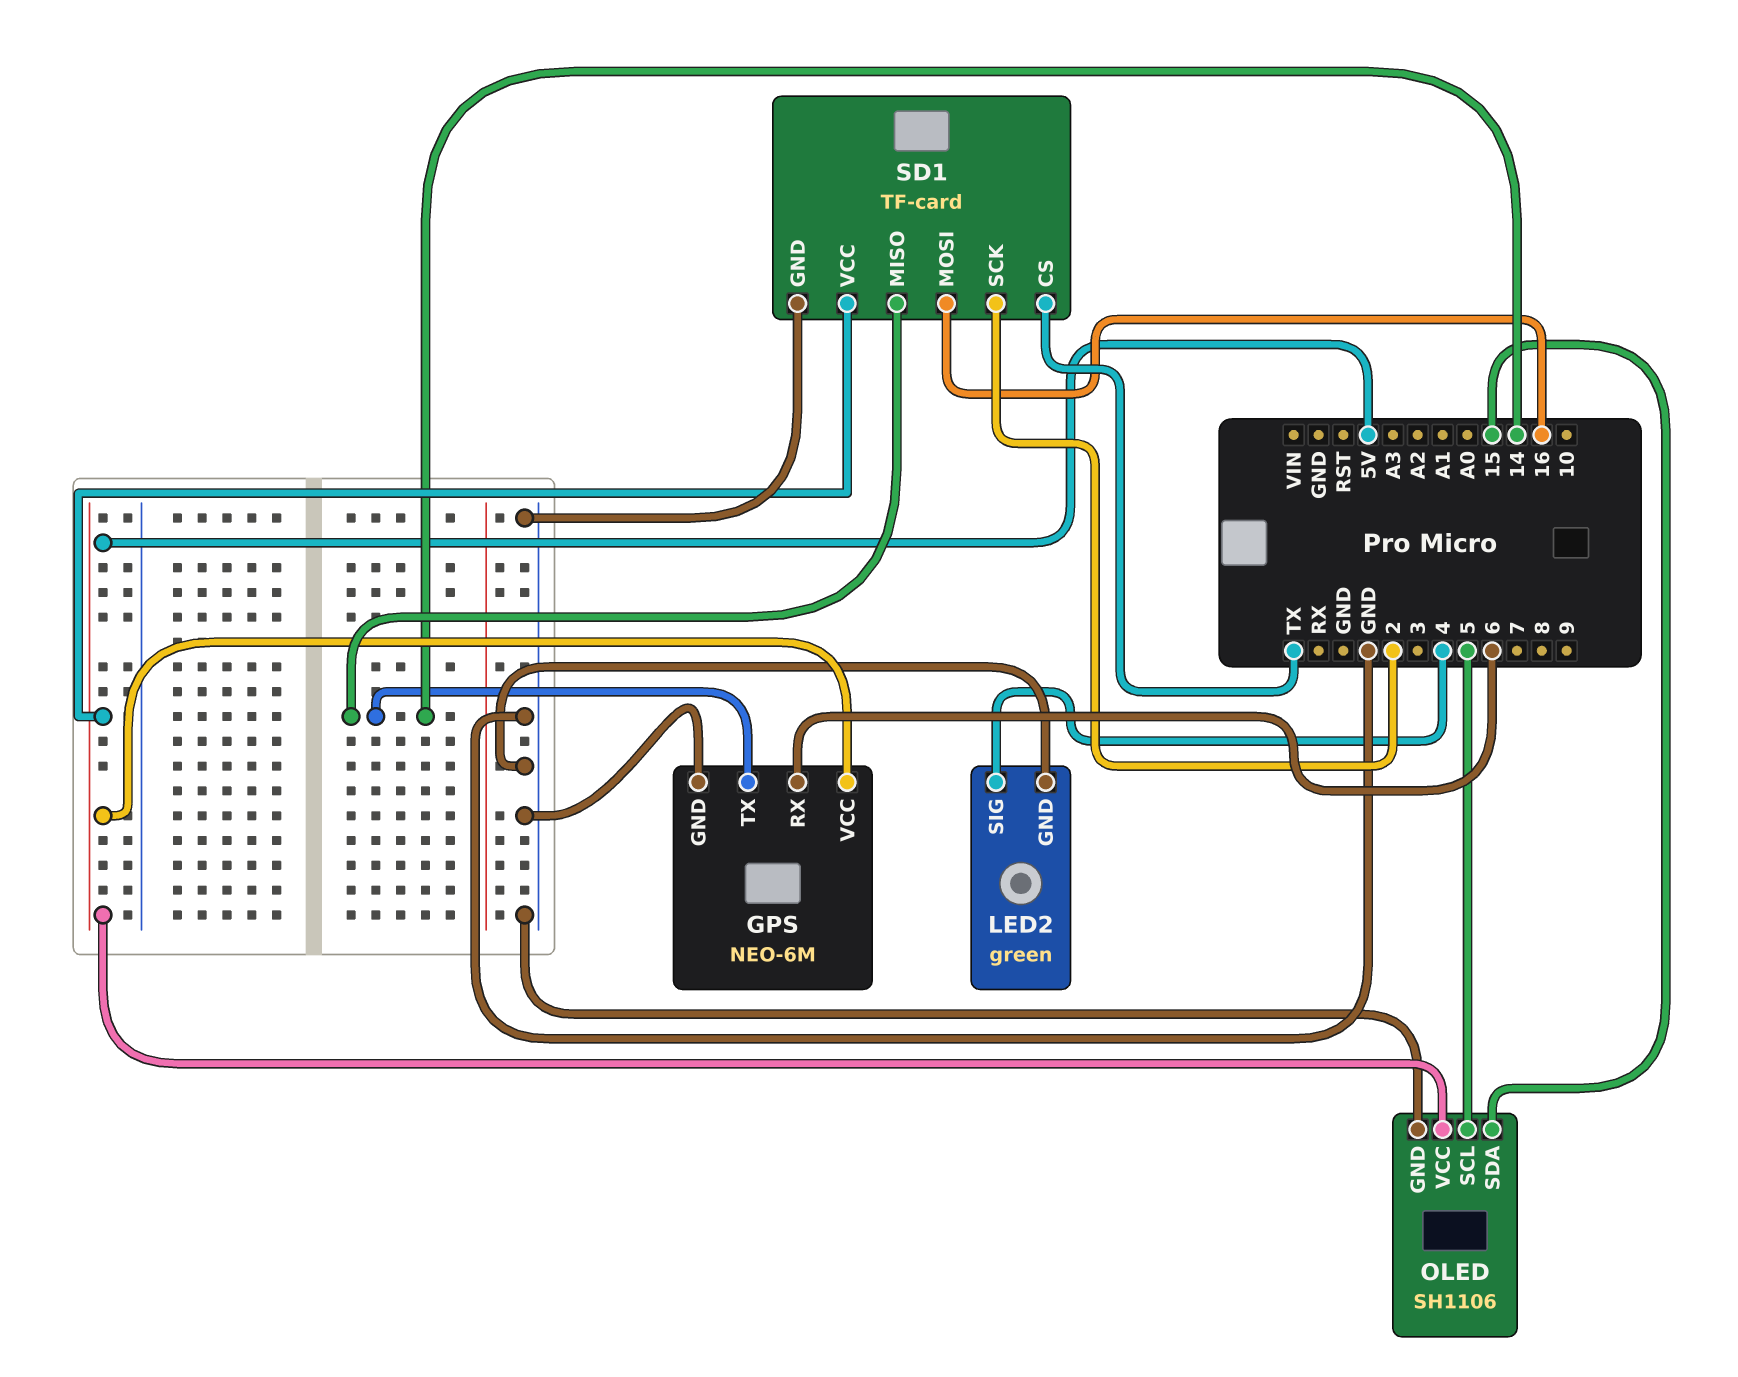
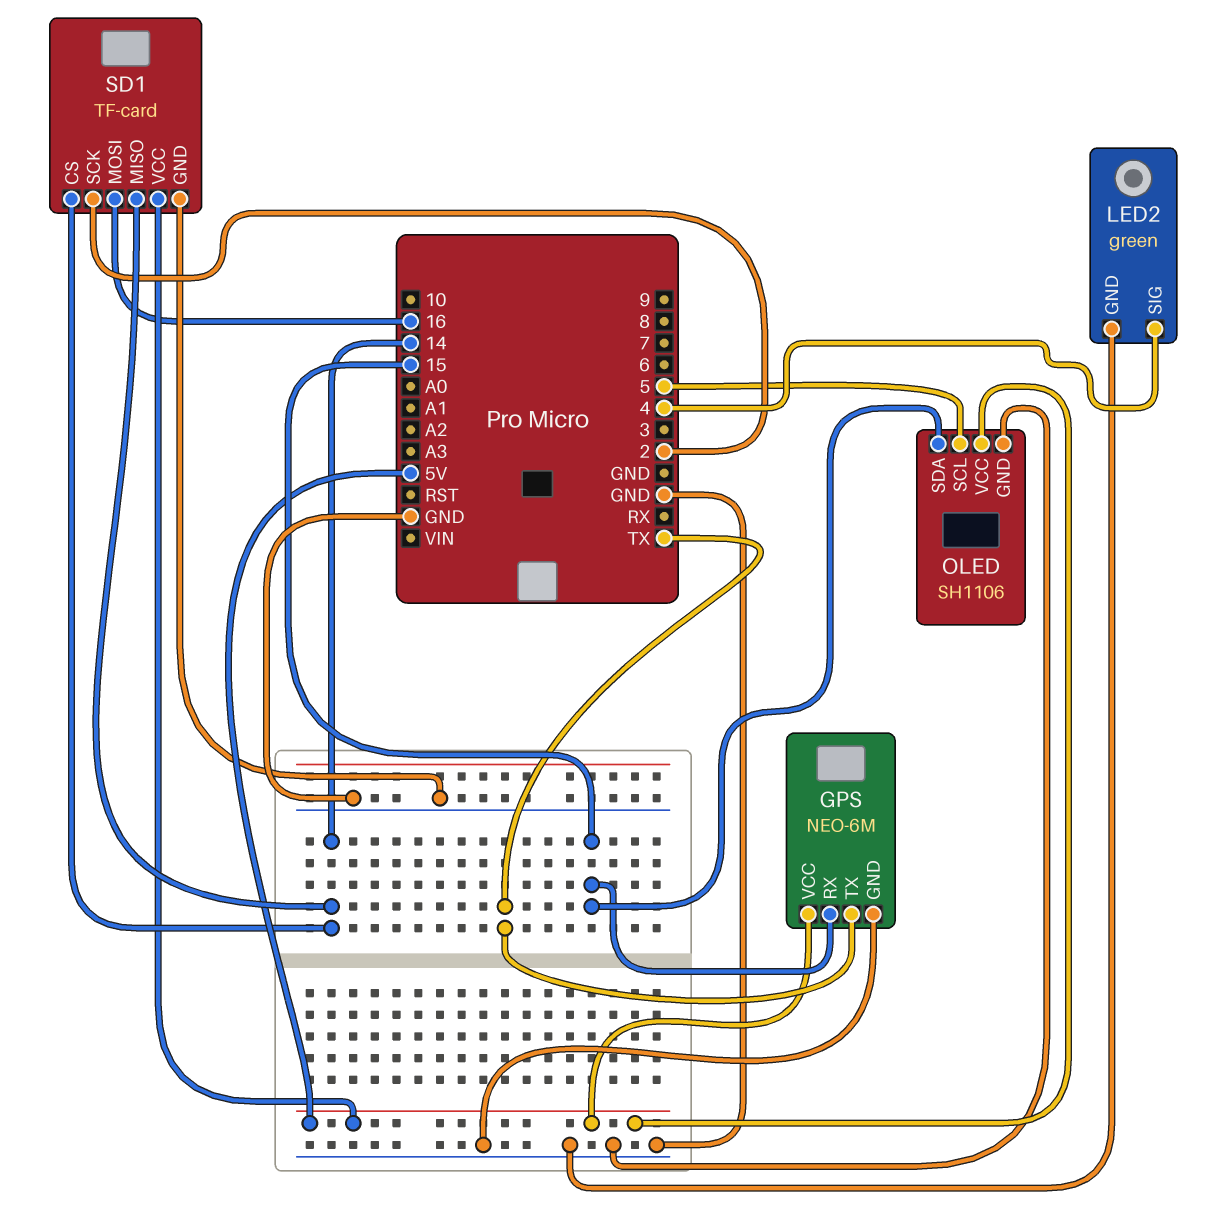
GPS pin RX: 6 -> 15
GPS pin TX: 14 -> TX
SD1 pin CS: TX -> 14

